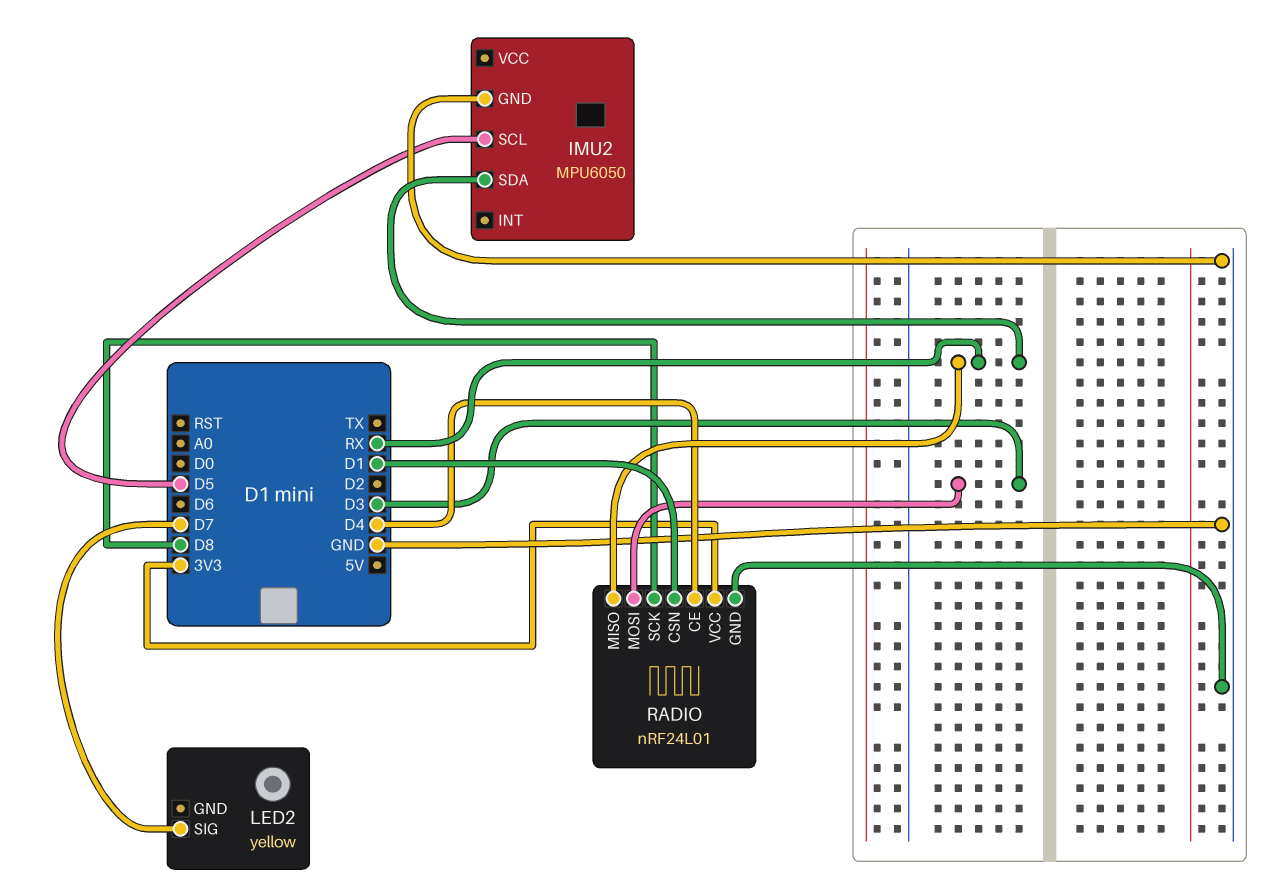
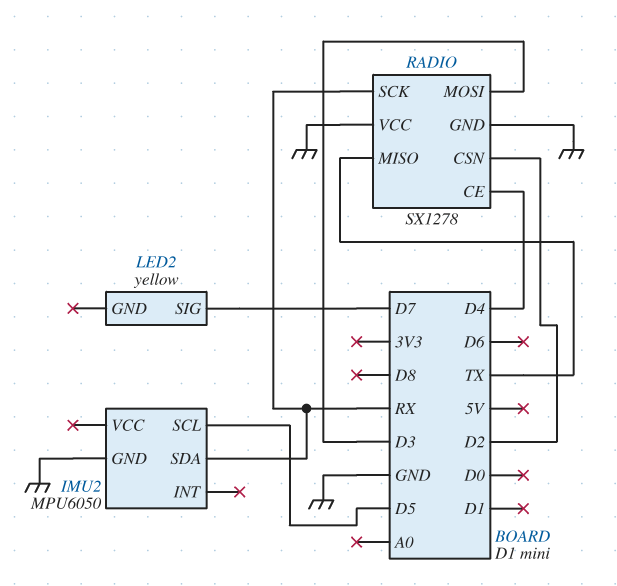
RADIO: nRF24L01 -> SX1278
RADIO pin CSN: D1 -> D2
RADIO pin MISO: RX -> TX
RADIO pin SCK: D8 -> RX
RADIO pin VCC: 3V3 -> GND

